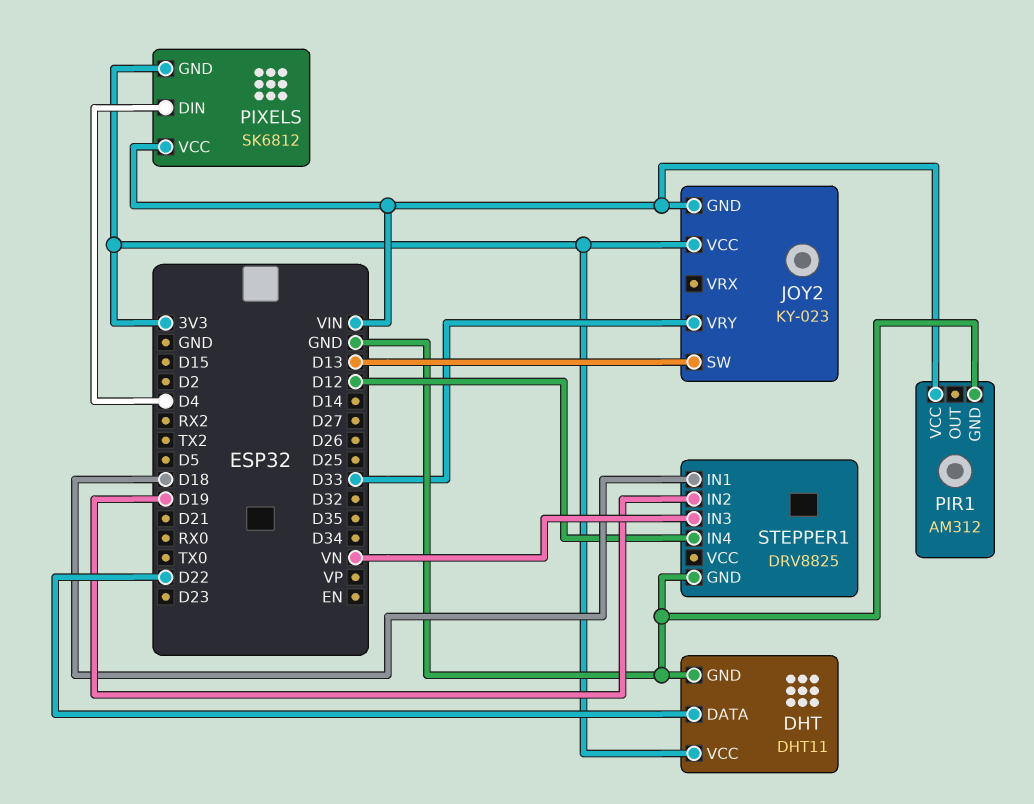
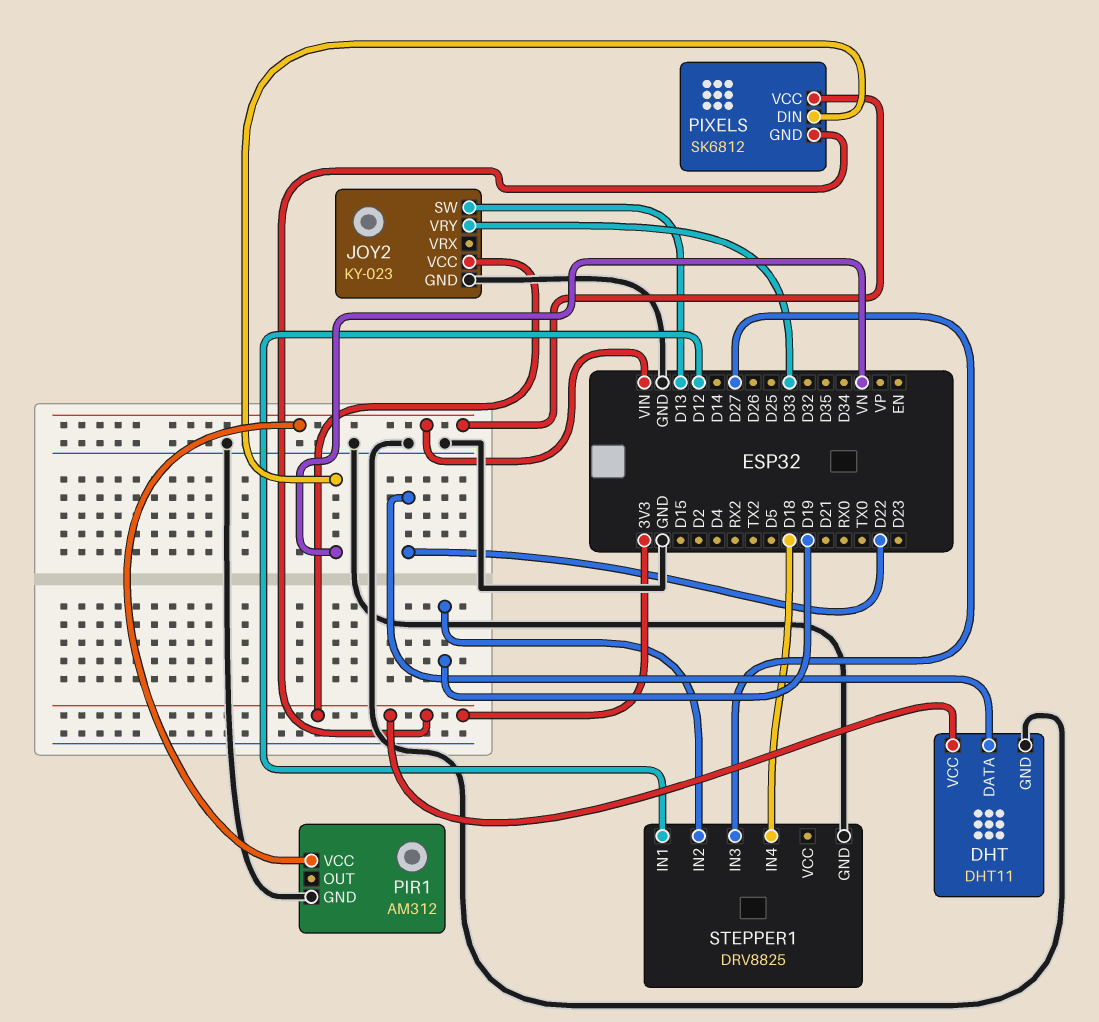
JOY2 pin GND: VIN -> GND
PIXELS pin DIN: D4 -> VN
STEPPER1 pin IN1: D18 -> D12
STEPPER1 pin IN3: VN -> D27
STEPPER1 pin IN4: D12 -> D18

